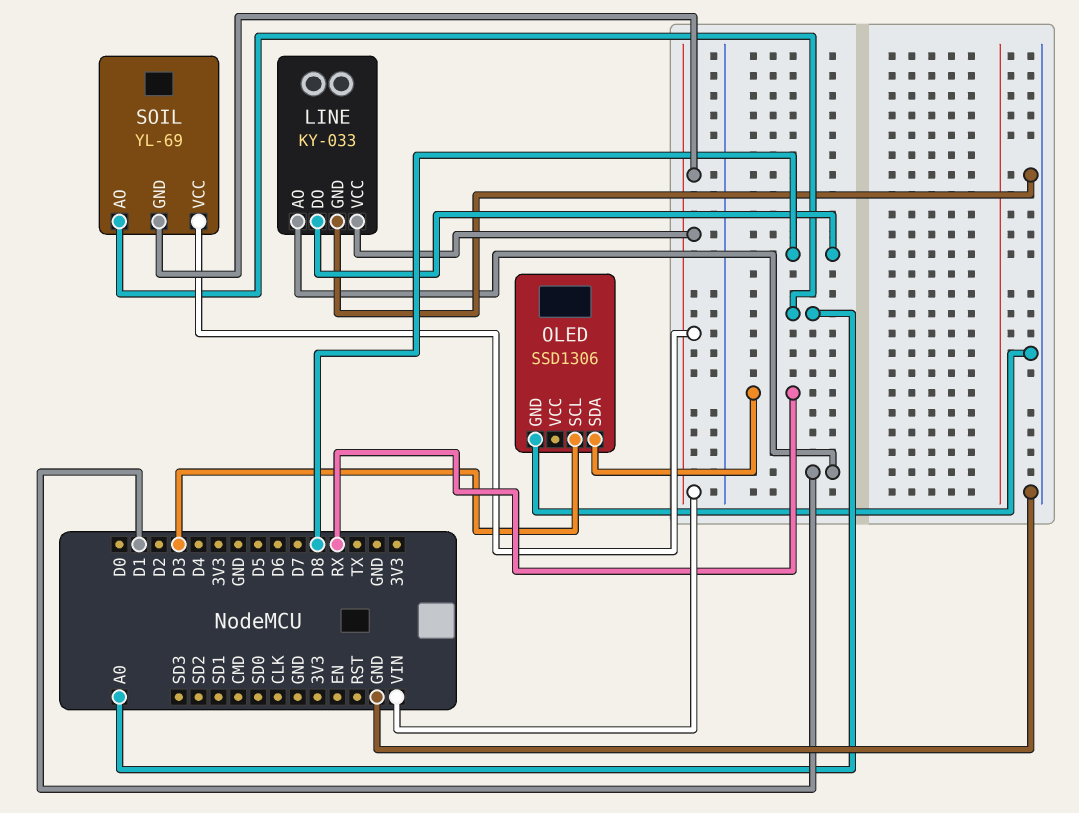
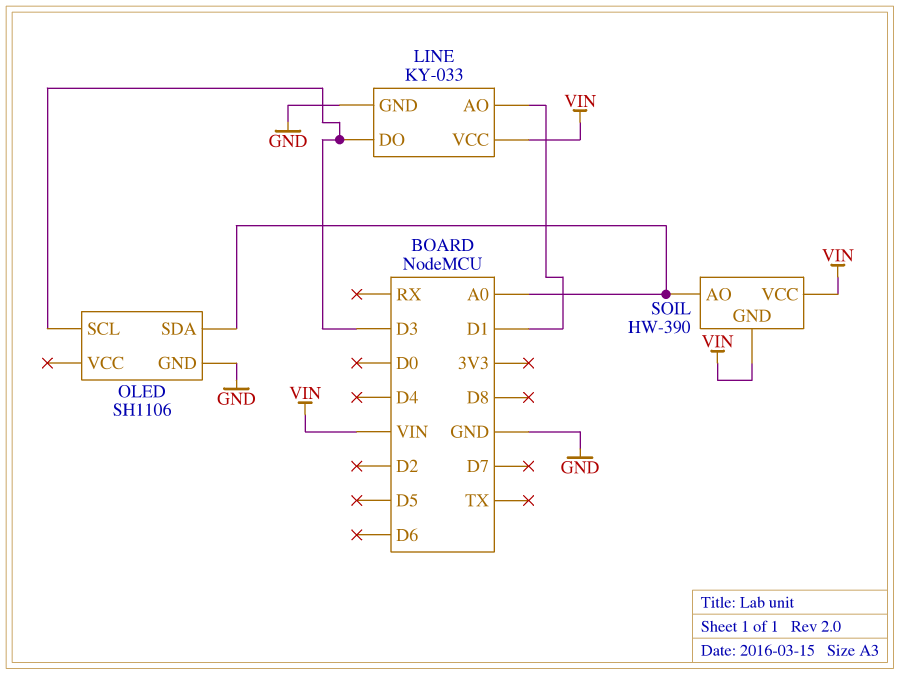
LINE pin DO: D8 -> D3
OLED: SSD1306 -> SH1106
OLED pin SDA: RX -> A0
SOIL: YL-69 -> HW-390

